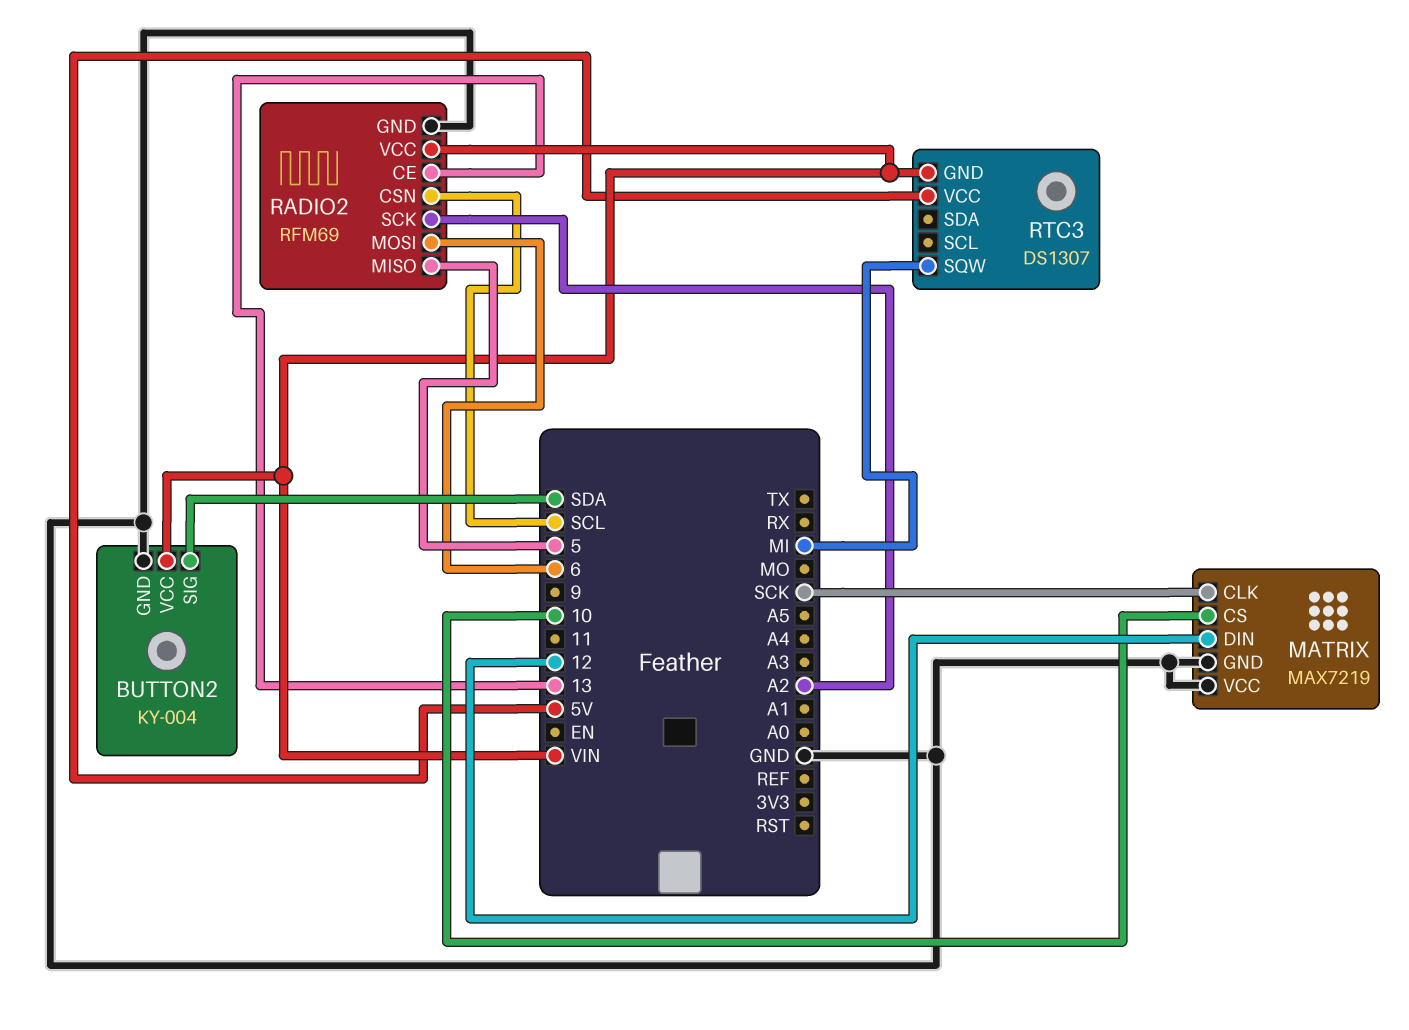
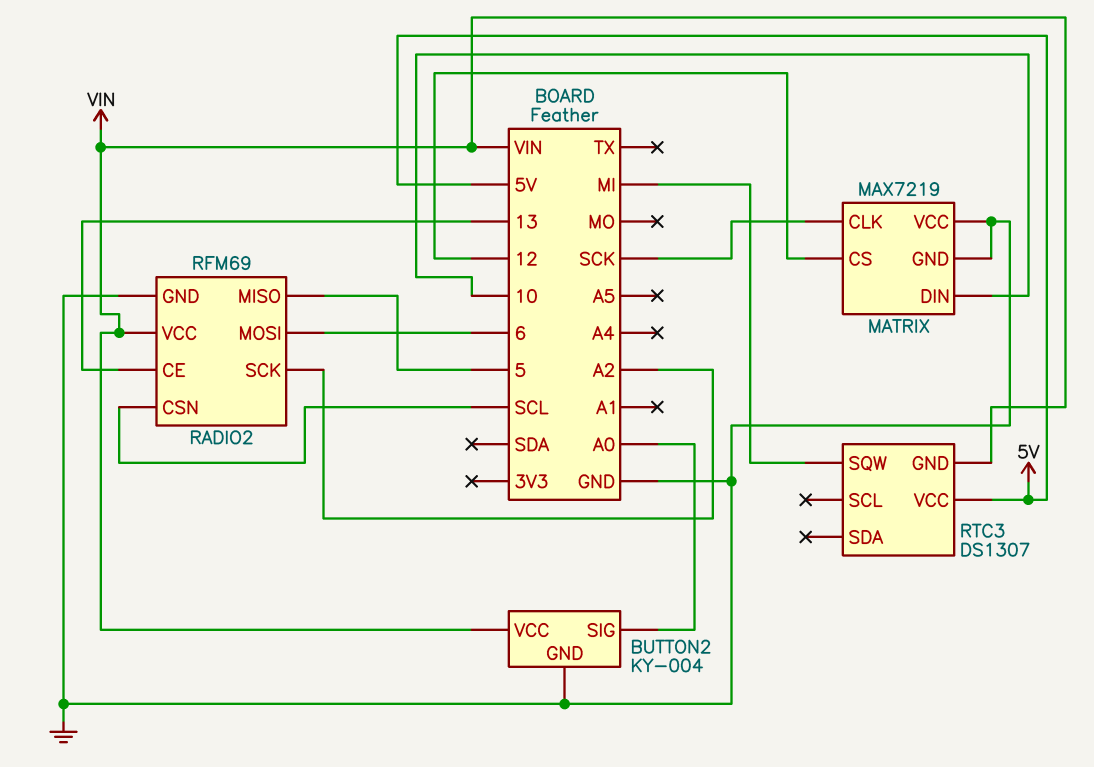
BUTTON2 pin SIG: SDA -> A0
MATRIX pin CS: 10 -> 12
MATRIX pin DIN: 12 -> 10

